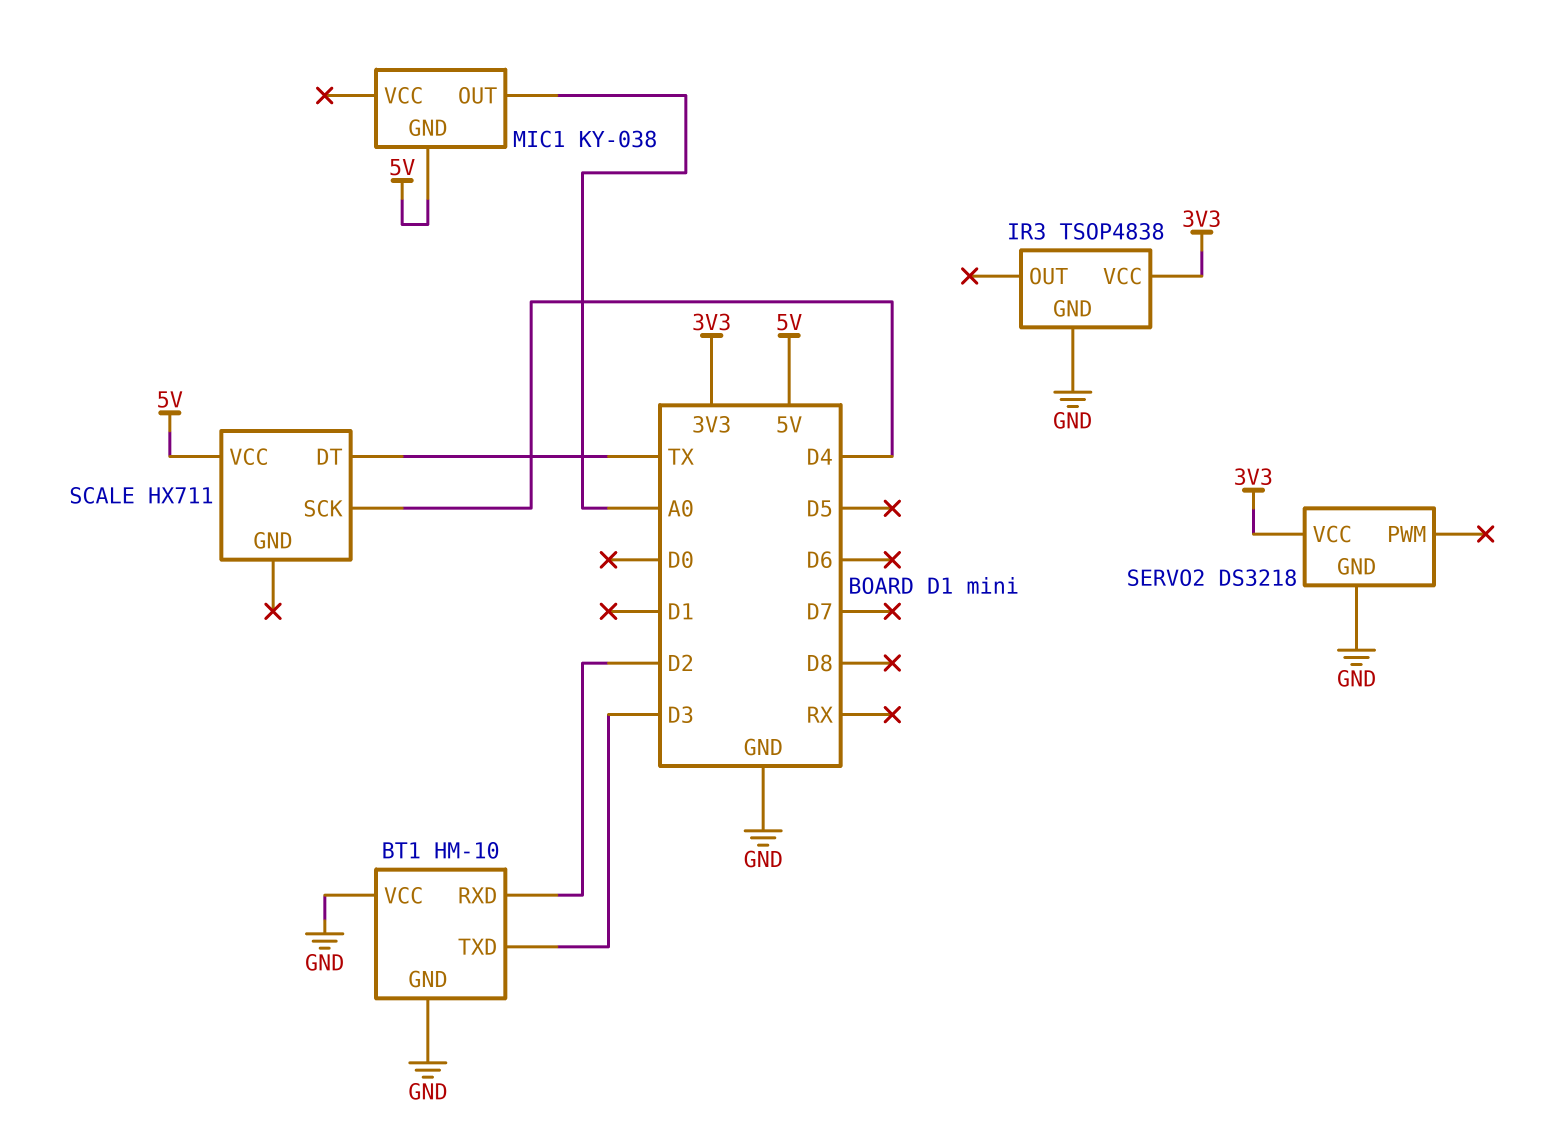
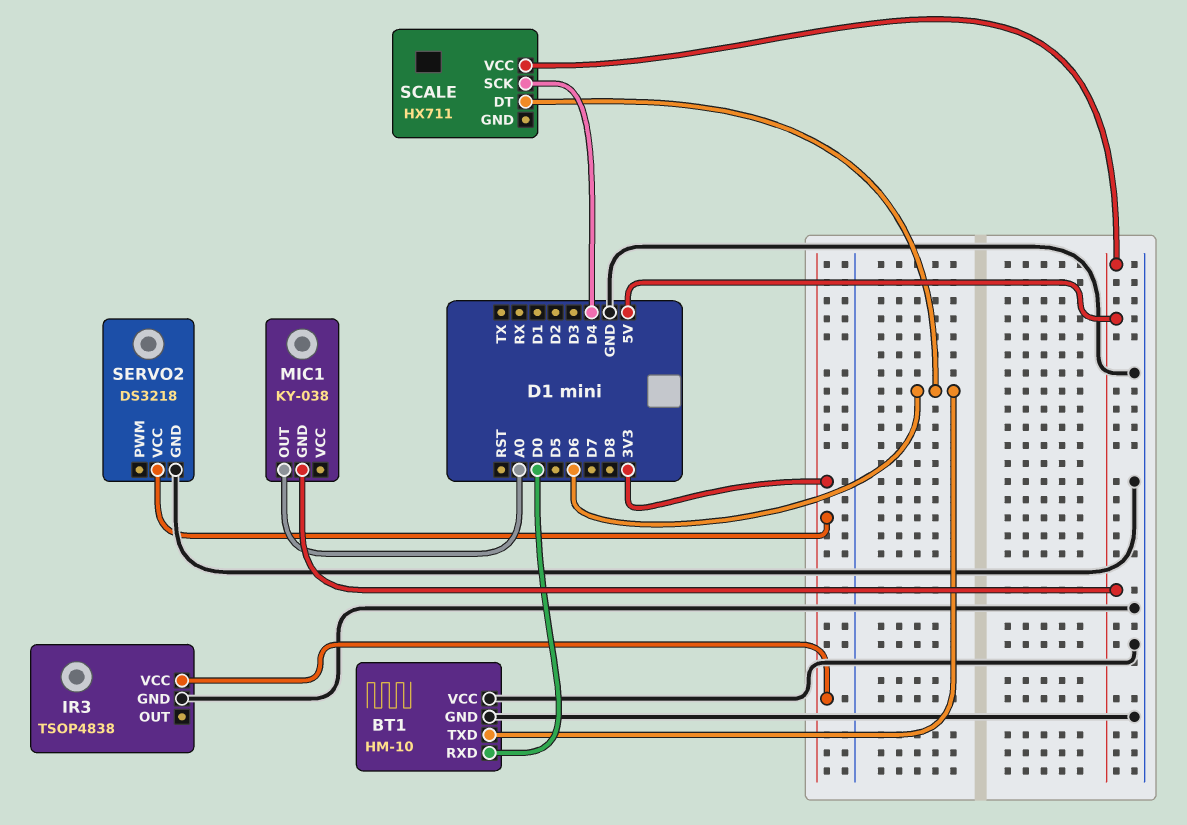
BT1 pin RXD: D2 -> D0
BT1 pin TXD: D3 -> D6
SCALE pin DT: TX -> D6

